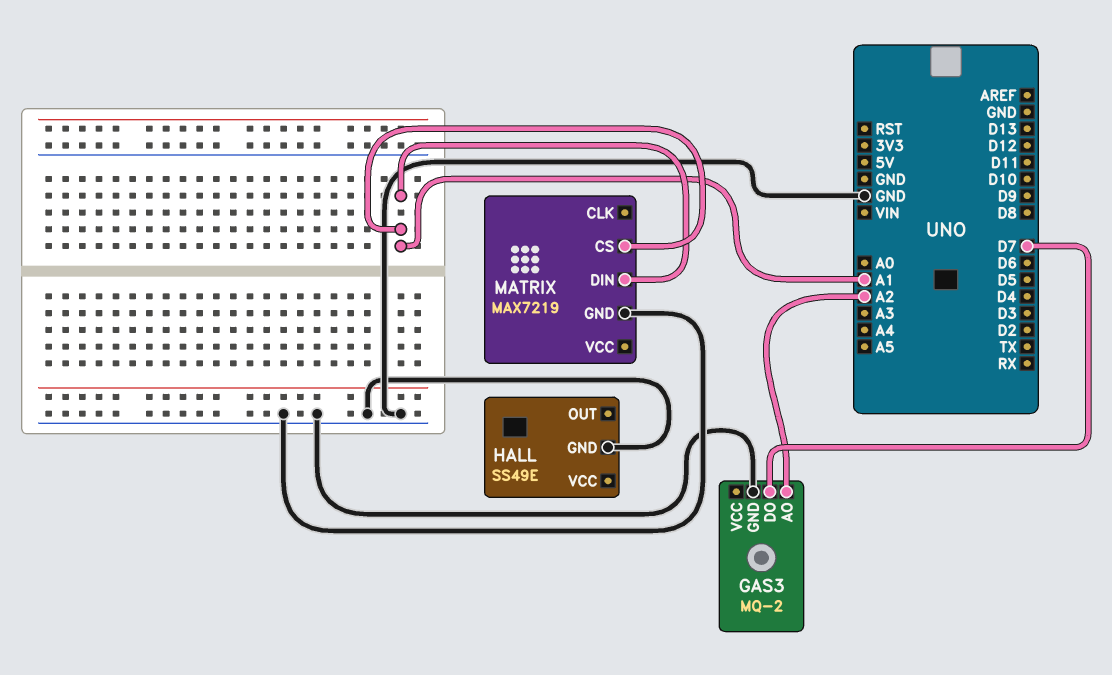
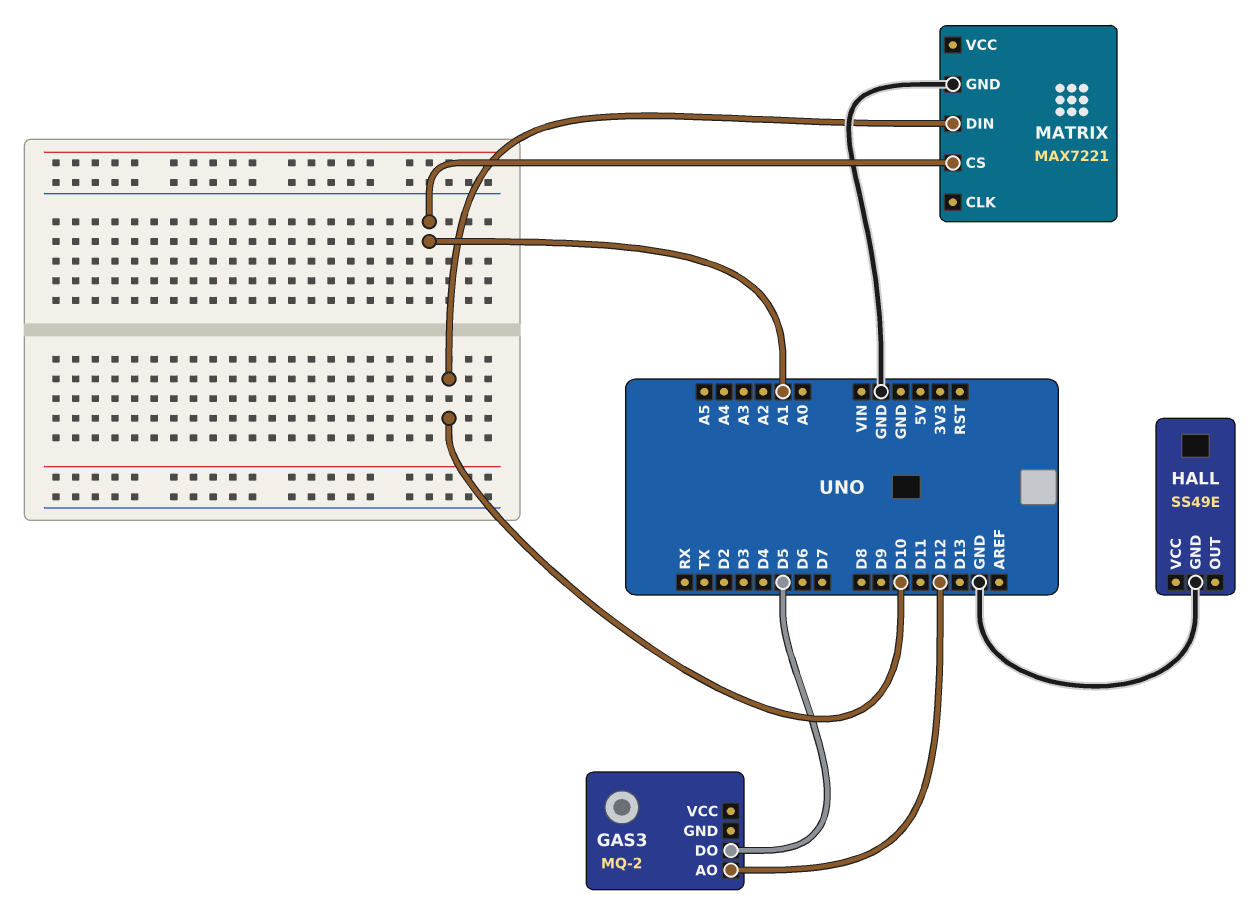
GAS3 pin AO: A2 -> D12
GAS3 pin DO: D7 -> D5
GAS3 pin GND: GND -> none
MATRIX: MAX7219 -> MAX7221
MATRIX pin DIN: A1 -> D10

